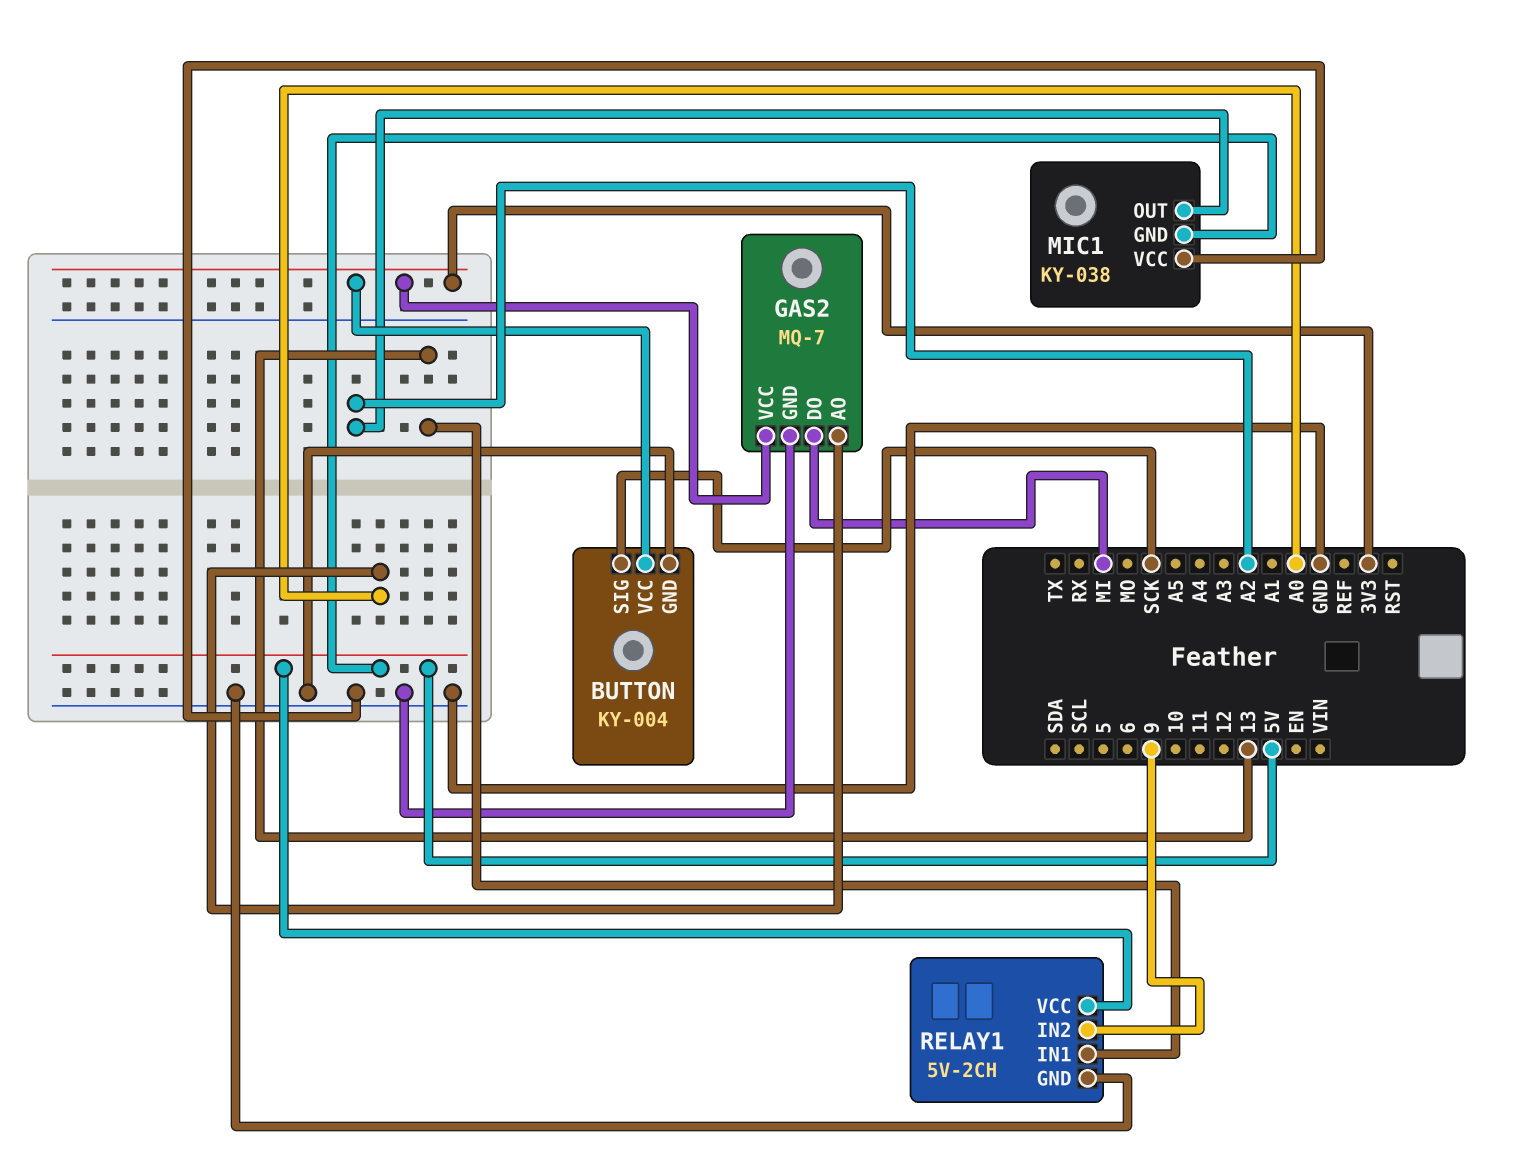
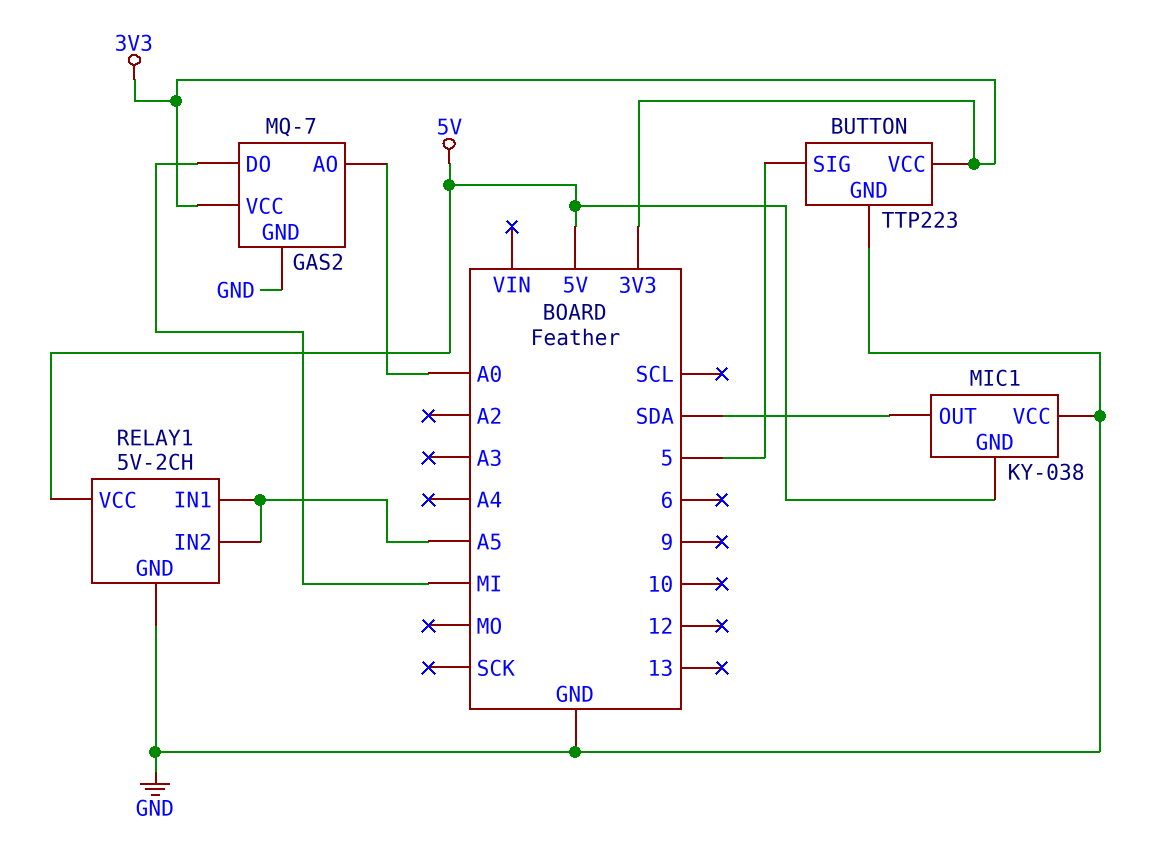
BUTTON: KY-004 -> TTP223
BUTTON pin SIG: SCK -> 5
MIC1 pin OUT: A2 -> SDA
RELAY1 pin IN1: 13 -> A5
RELAY1 pin IN2: 9 -> A5

